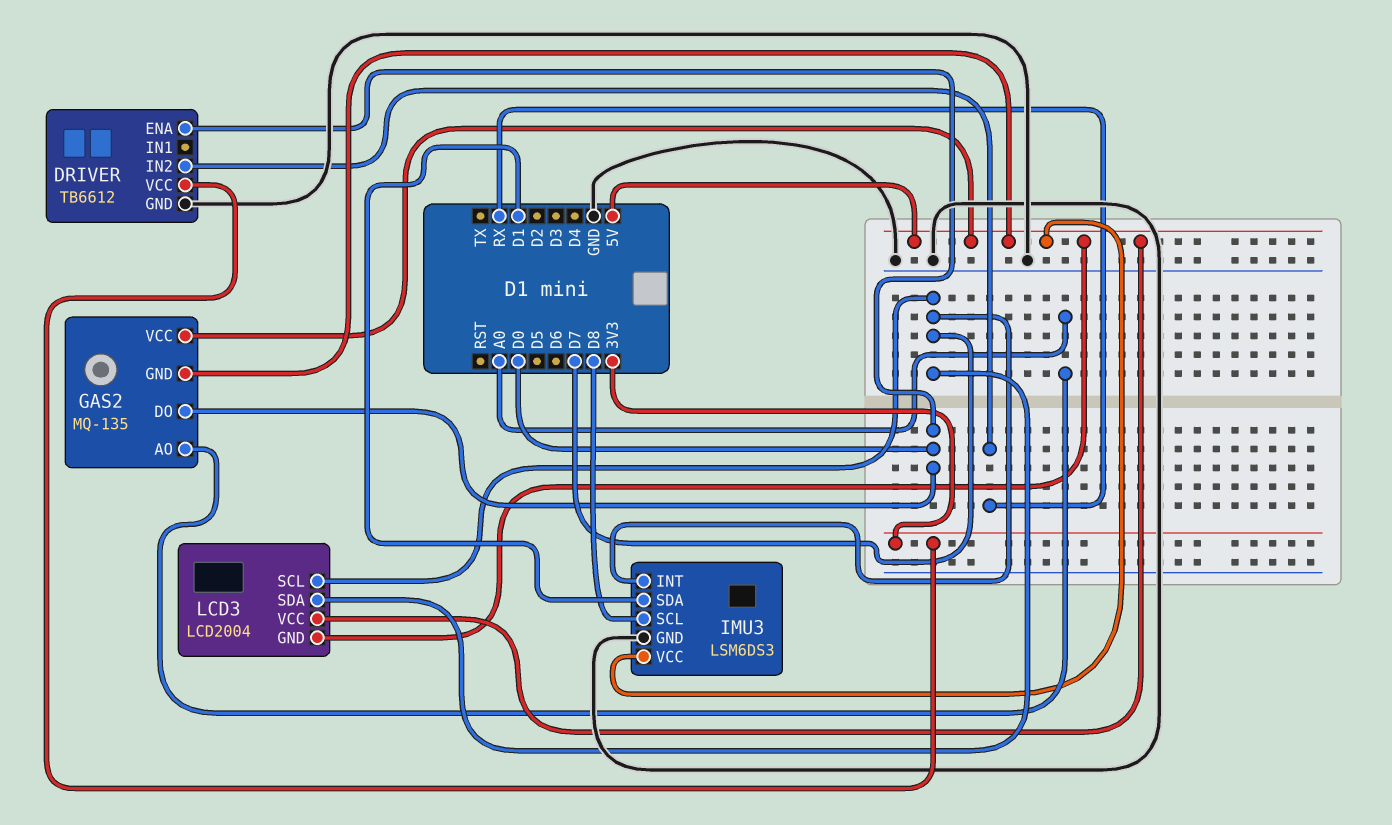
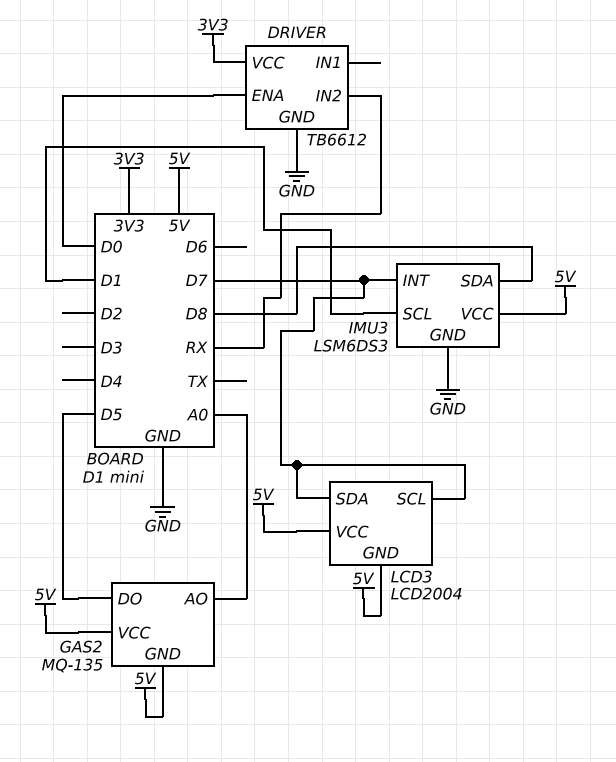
GAS2 pin DO: D0 -> D5
IMU3 pin SCL: D8 -> D1
IMU3 pin SDA: D1 -> D8

